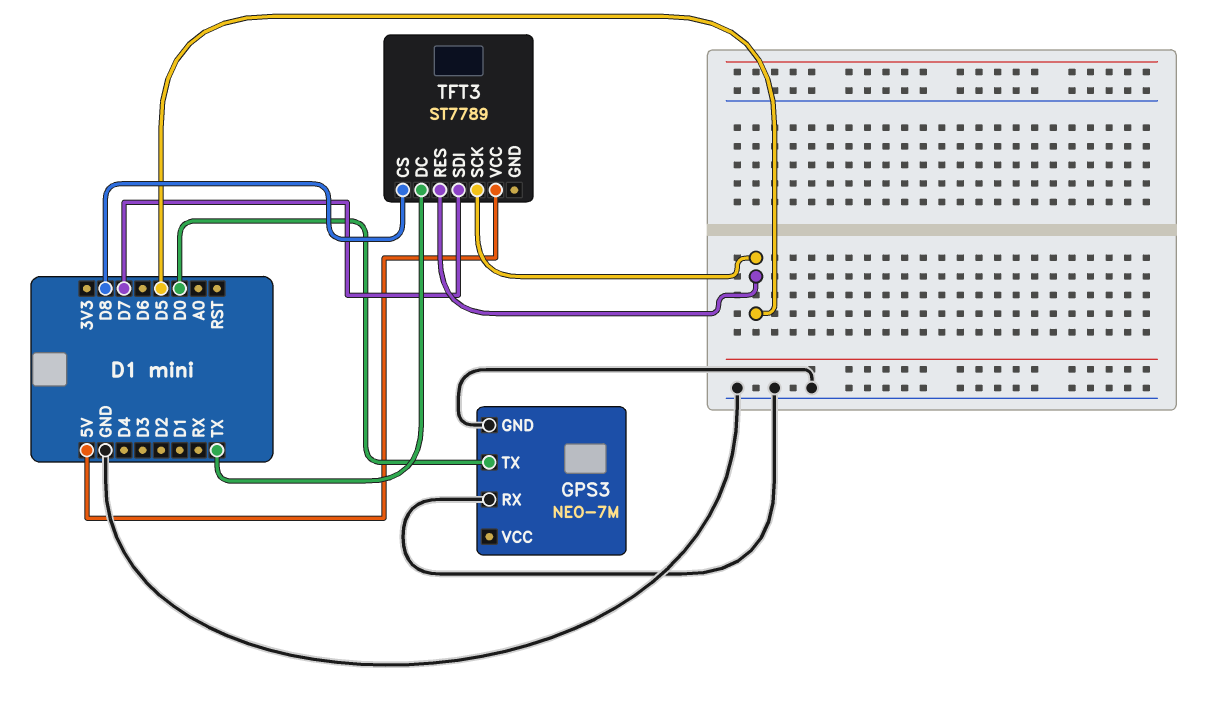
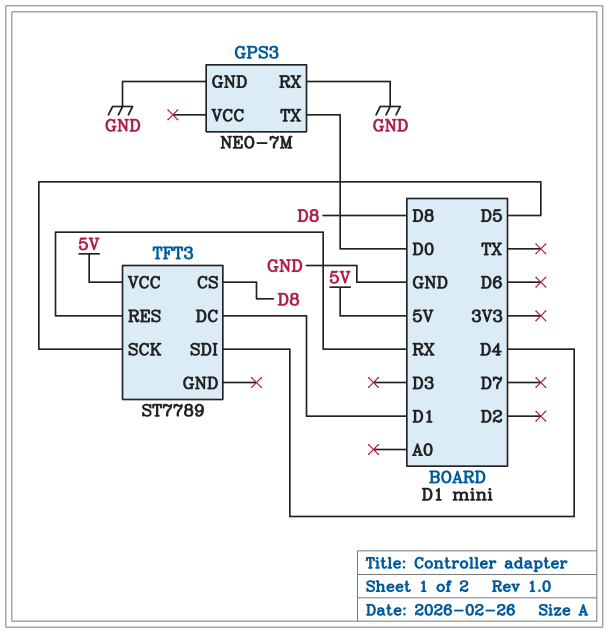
TFT3 pin DC: TX -> D1
TFT3 pin RES: D5 -> RX
TFT3 pin SDI: D7 -> D4

